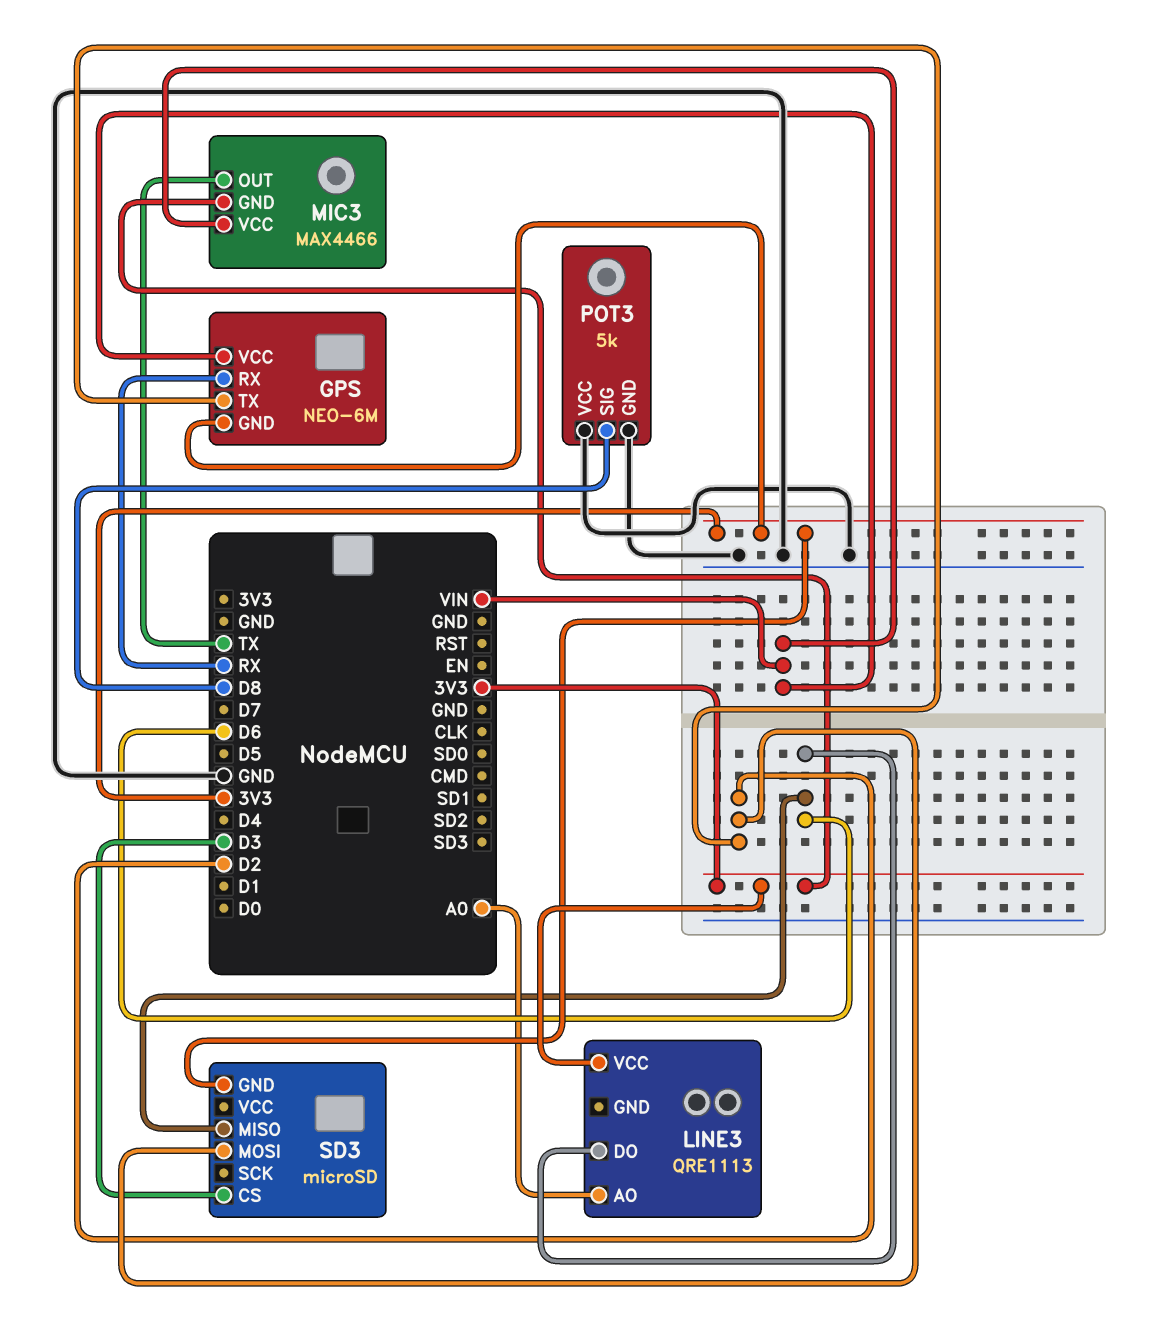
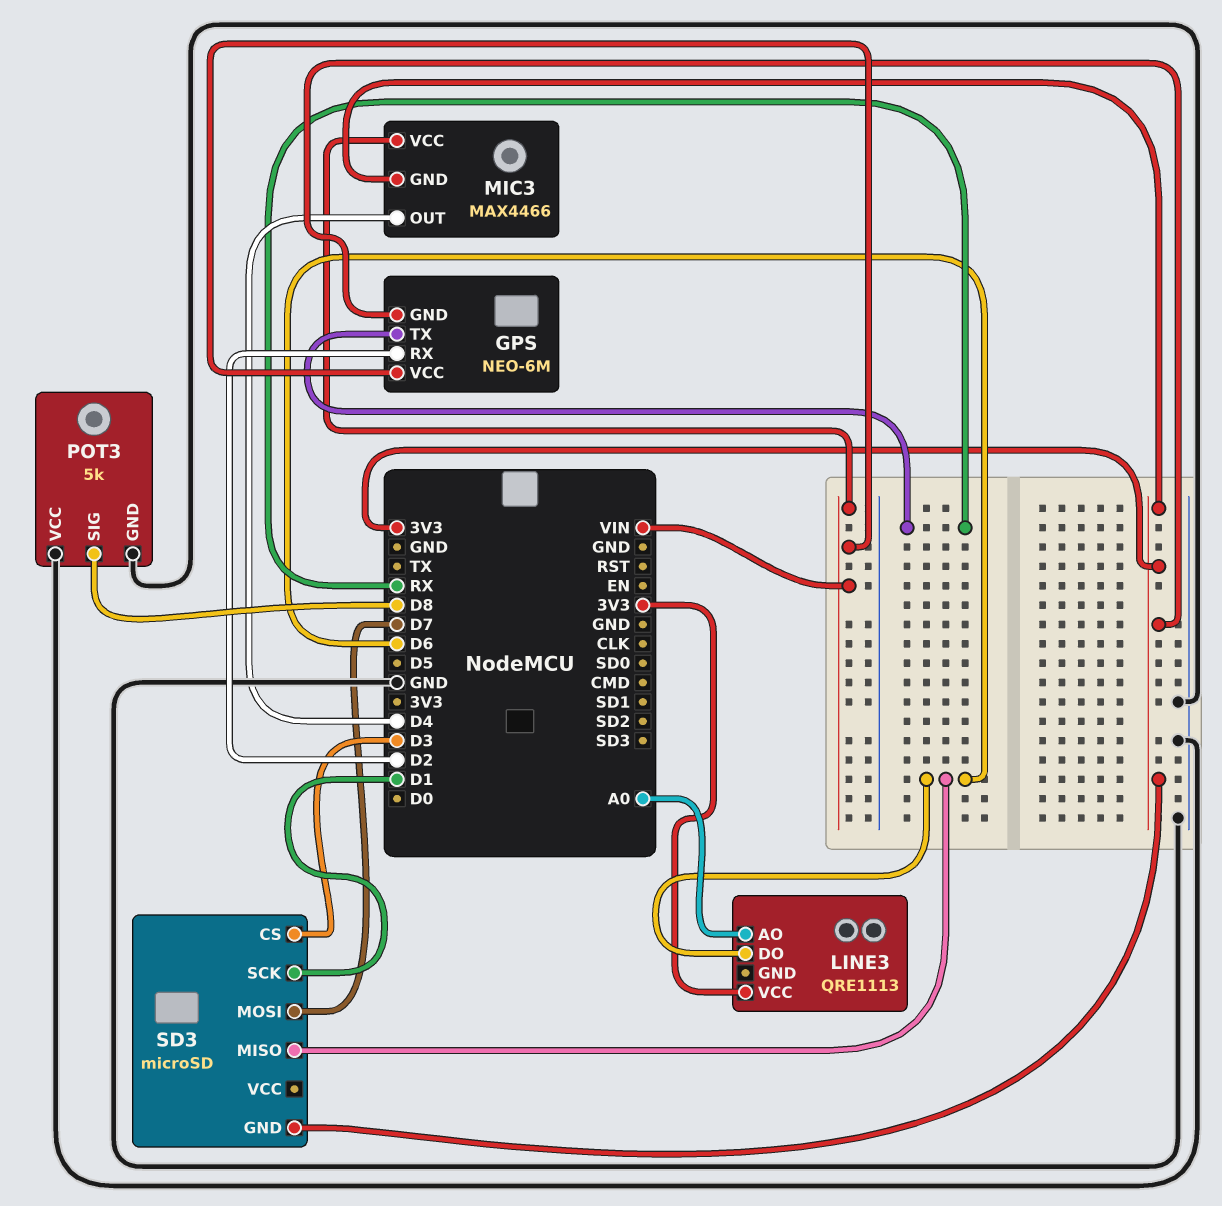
GPS pin RX: RX -> D2
GPS pin TX: D2 -> RX
MIC3 pin OUT: TX -> D4
SD3 pin MOSI: D2 -> D7
SD3 pin SCK: none -> D1

